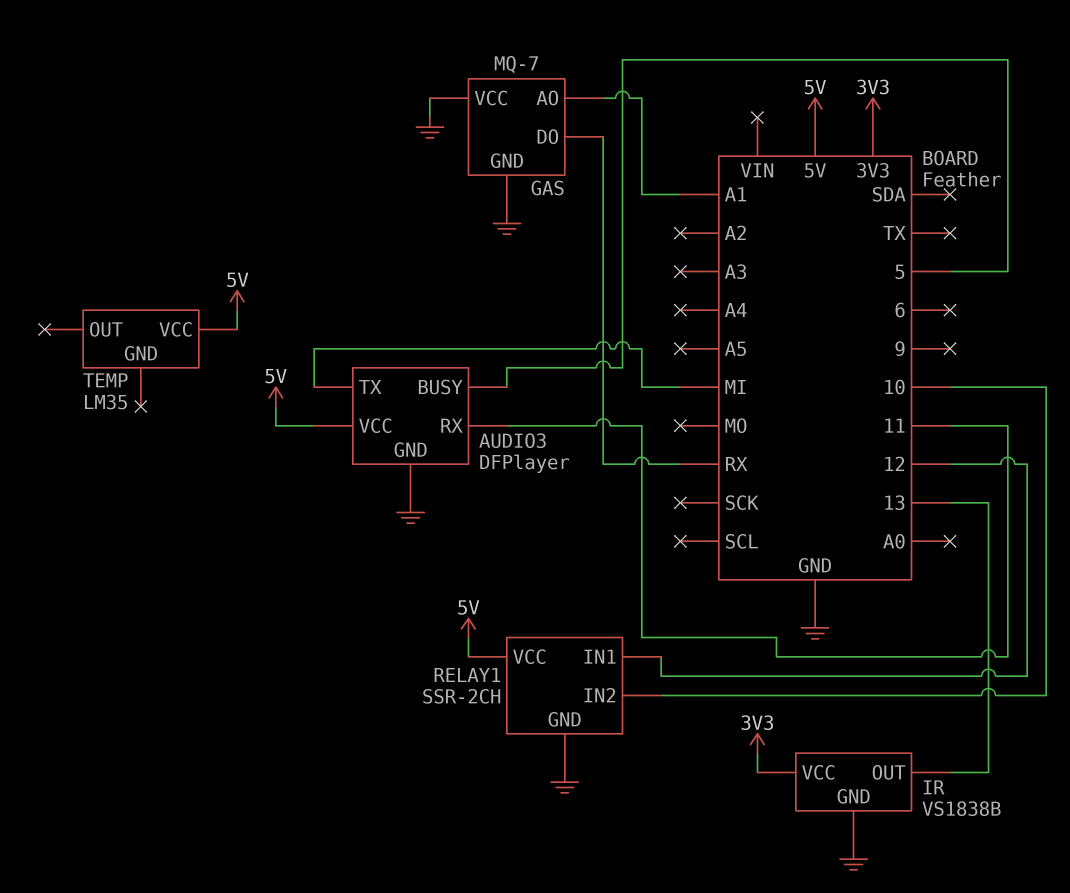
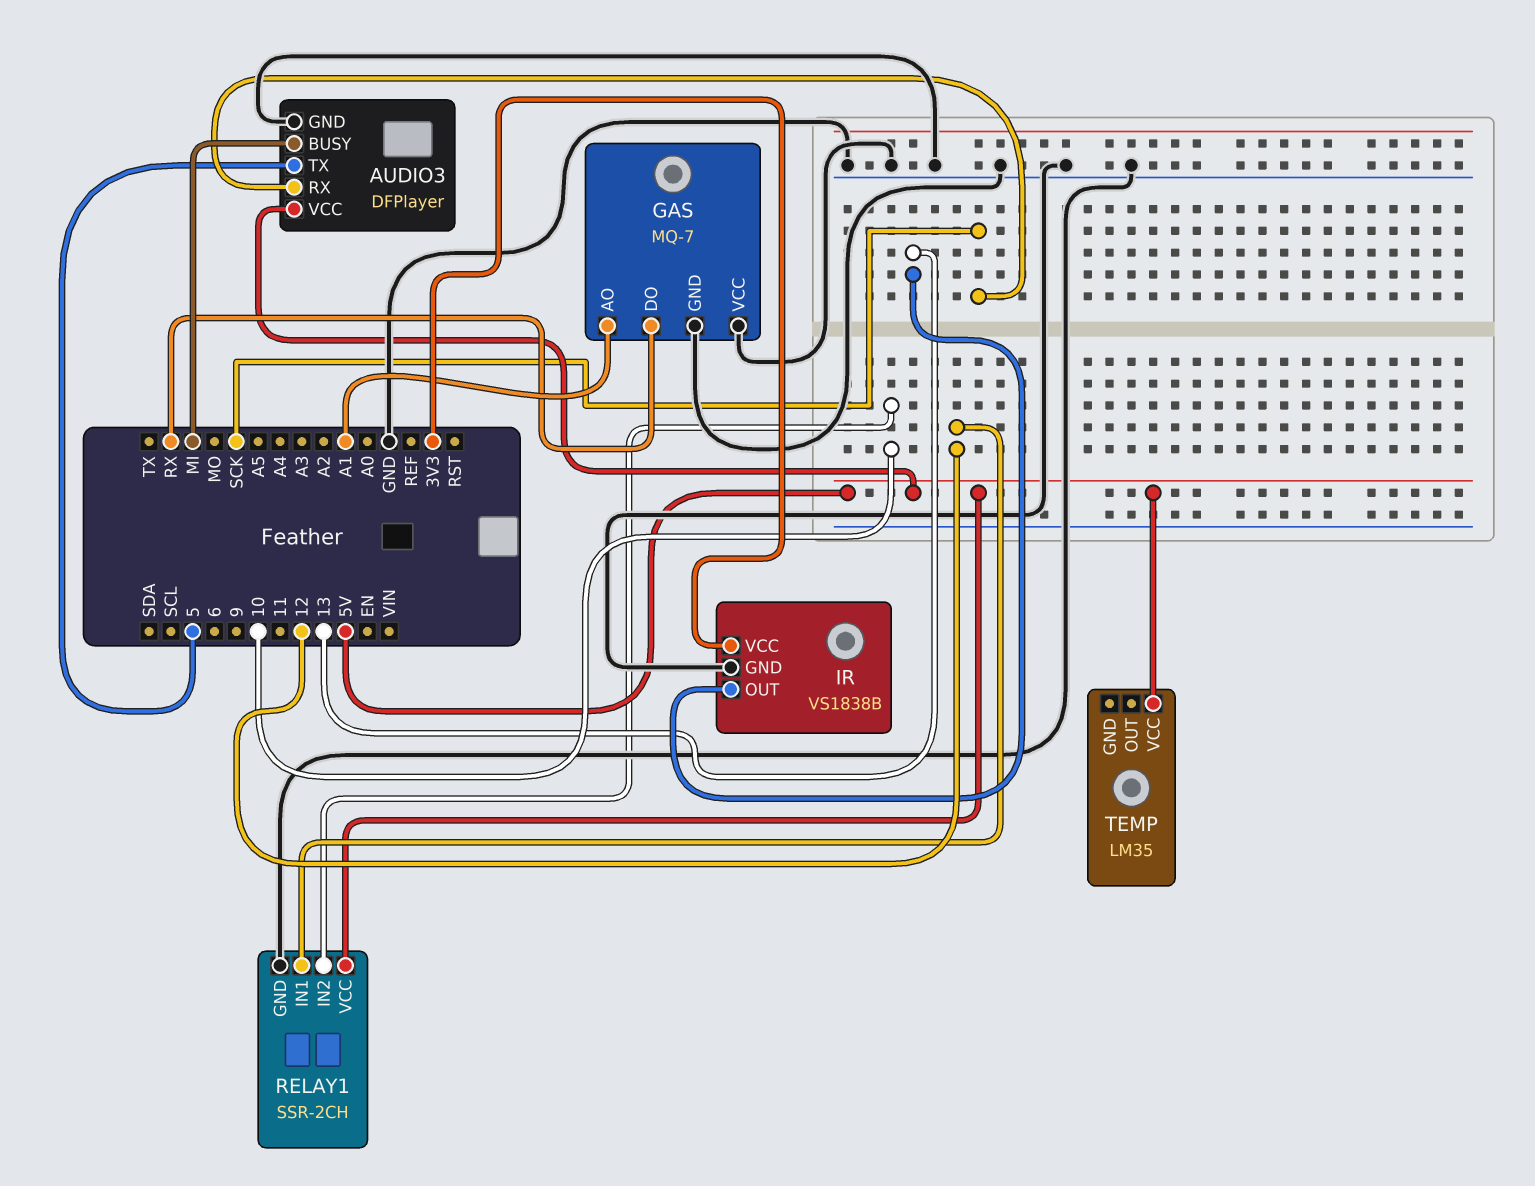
AUDIO3 pin BUSY: 5 -> MI
AUDIO3 pin RX: 11 -> SCK
AUDIO3 pin TX: MI -> 5

